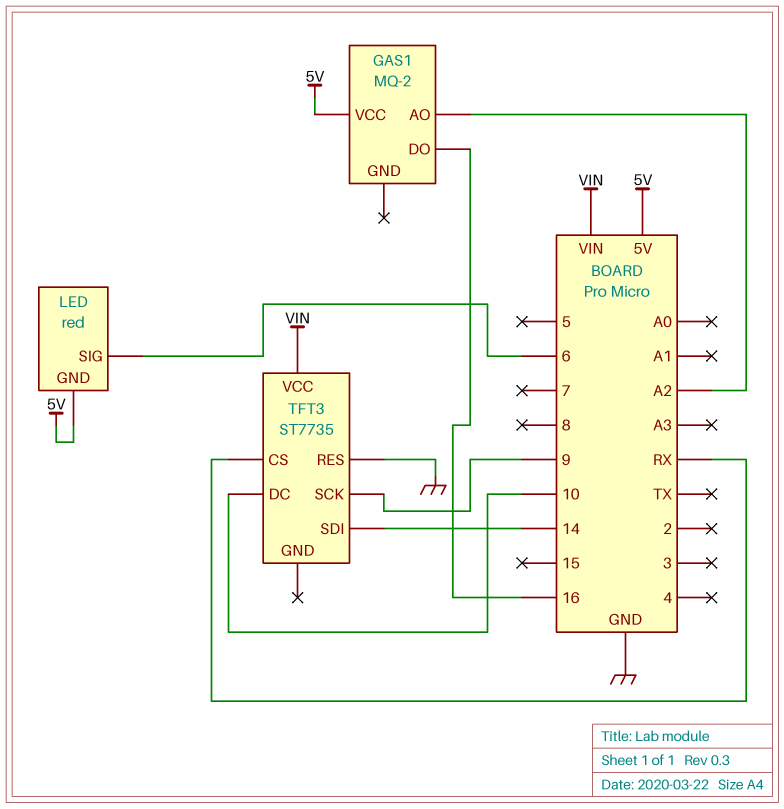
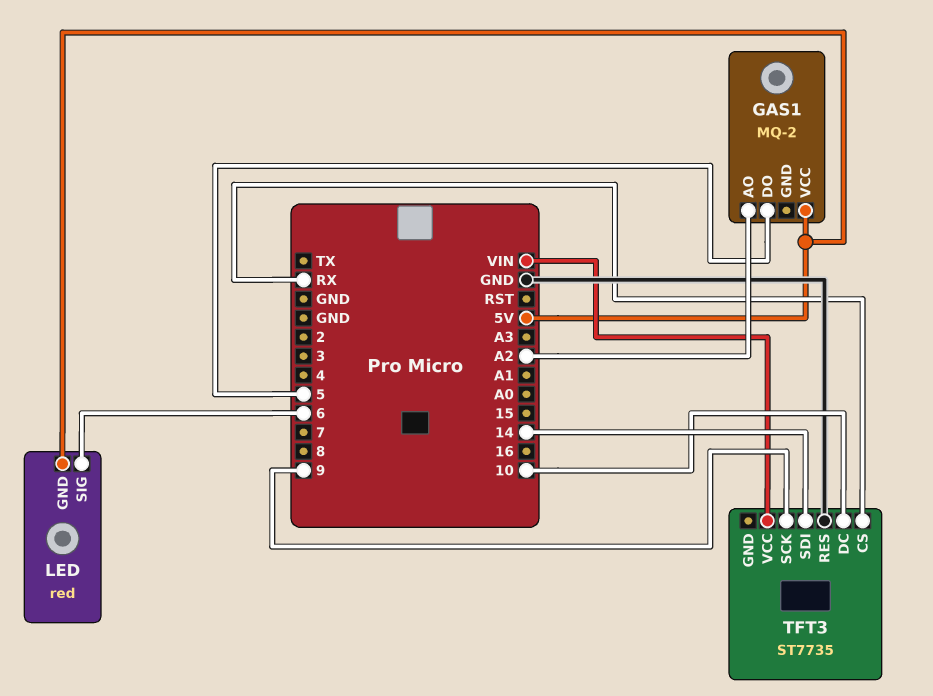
GAS1 pin DO: 16 -> 5

